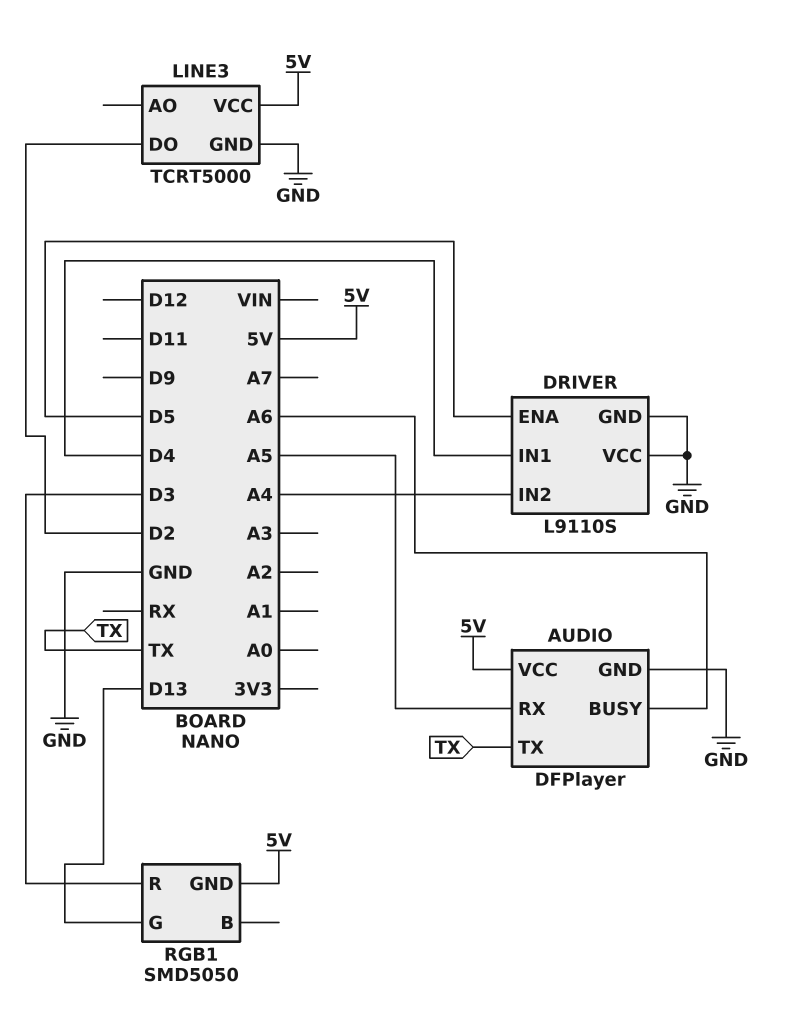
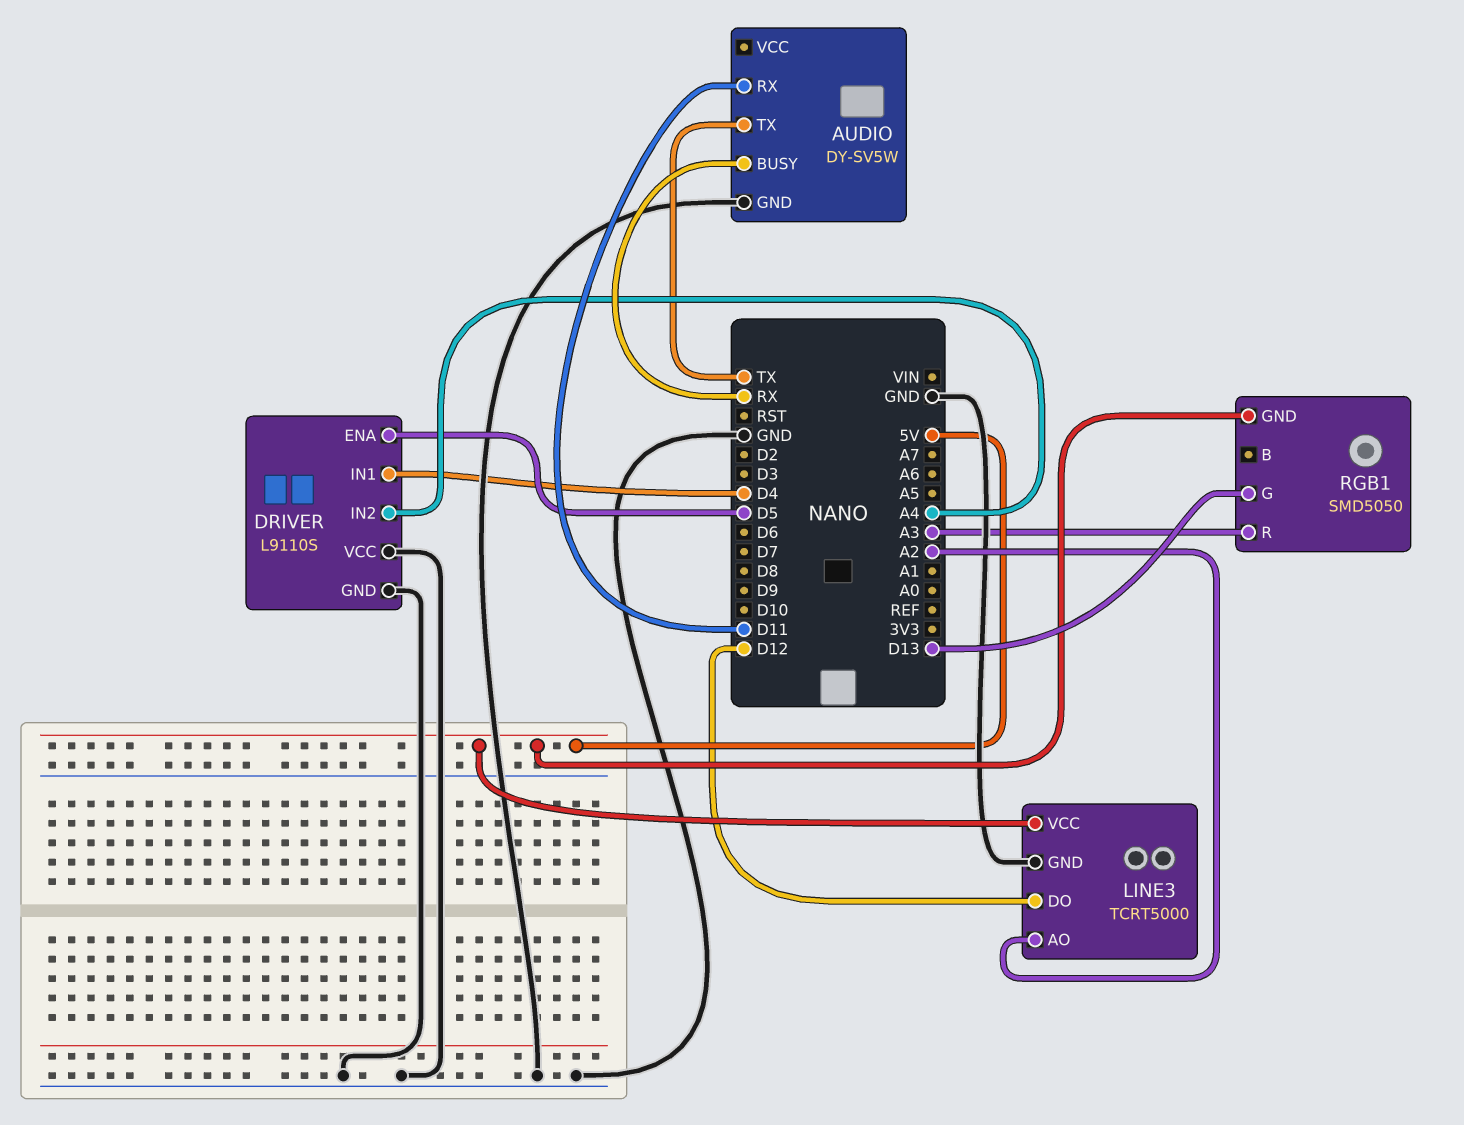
AUDIO: DFPlayer -> DY-SV5W
AUDIO pin BUSY: A6 -> RX
AUDIO pin RX: A5 -> D11
AUDIO pin VCC: 5V -> none
LINE3 pin AO: none -> A2
LINE3 pin DO: D2 -> D12
RGB1 pin R: D3 -> A3

